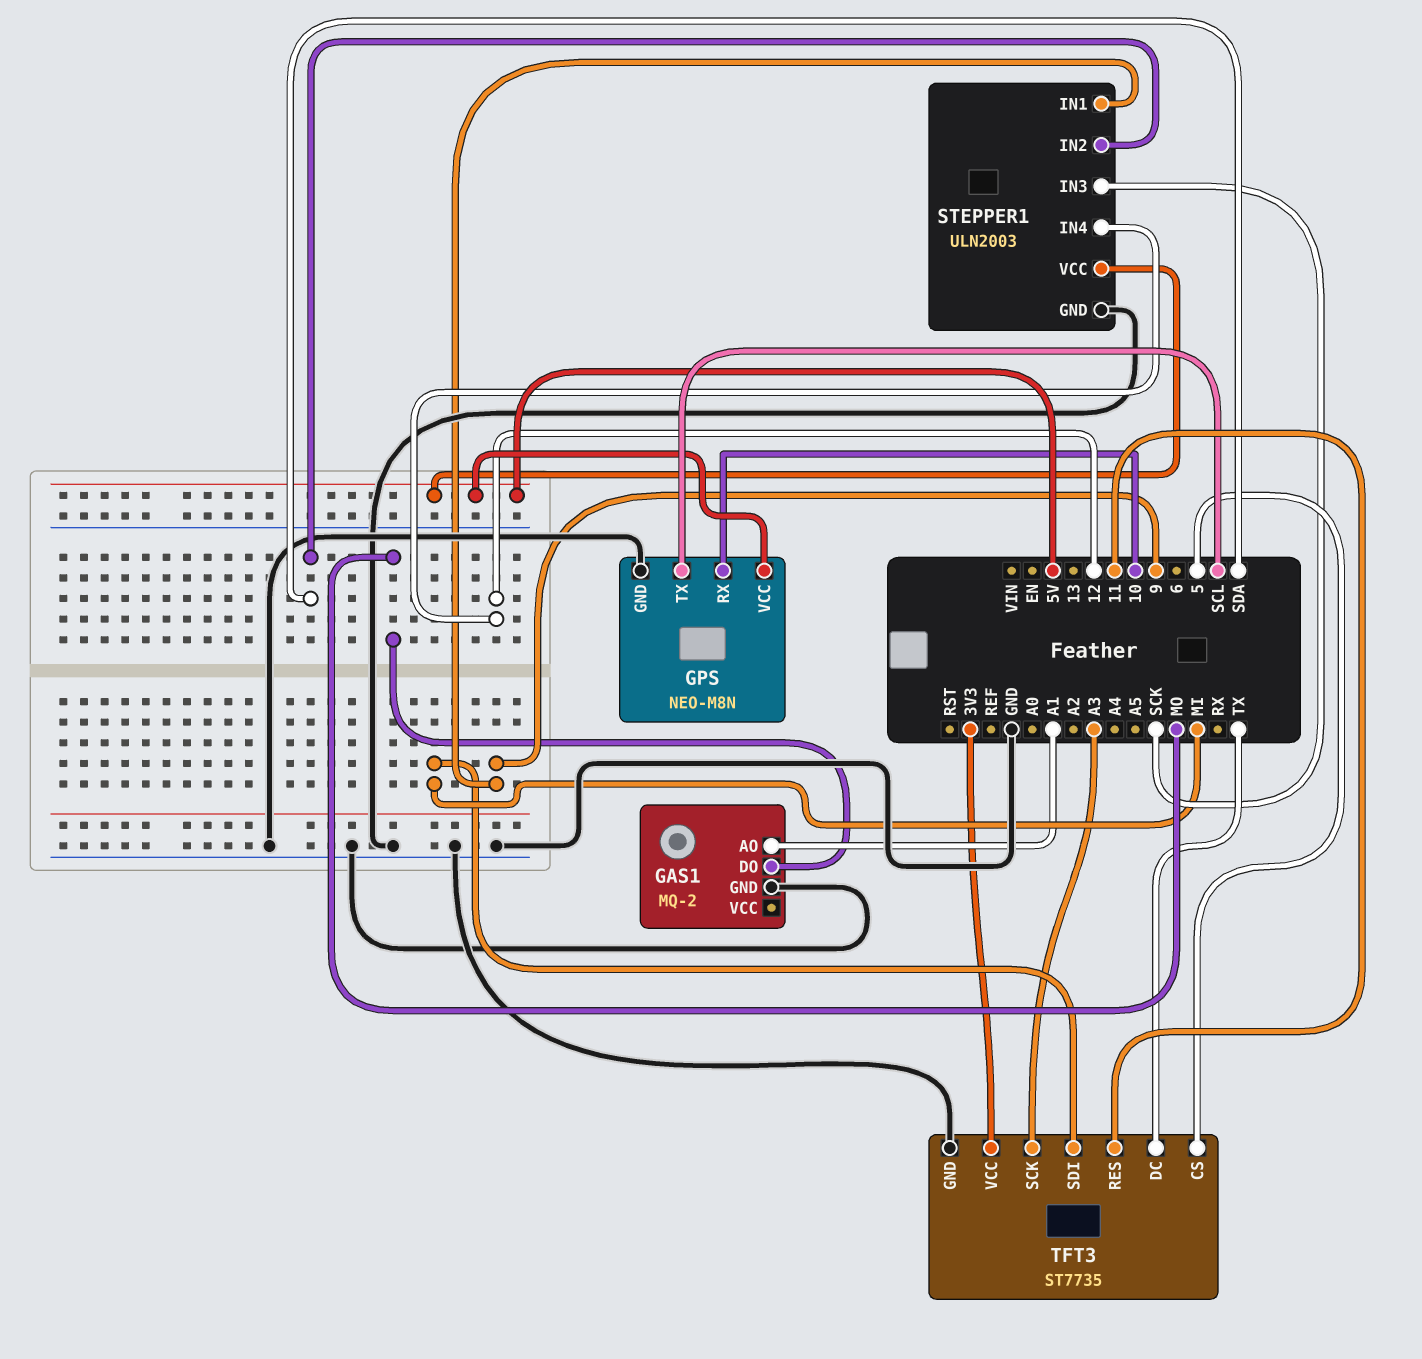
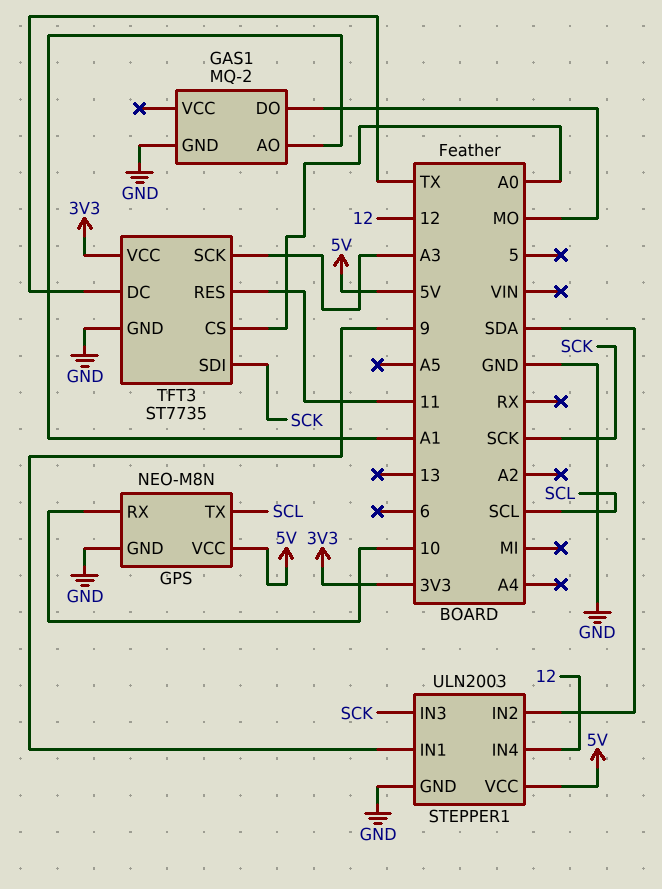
TFT3 pin CS: 5 -> A0
TFT3 pin SDI: MI -> SCK

